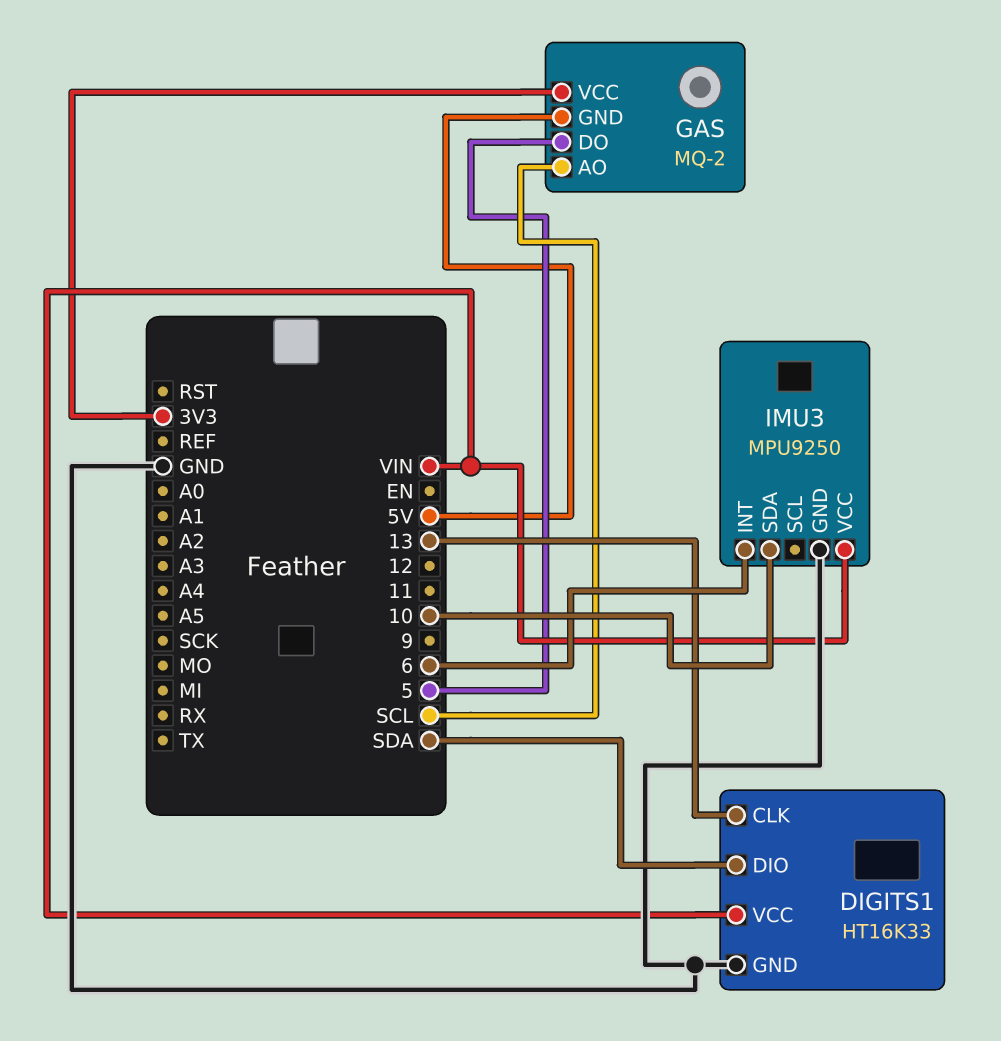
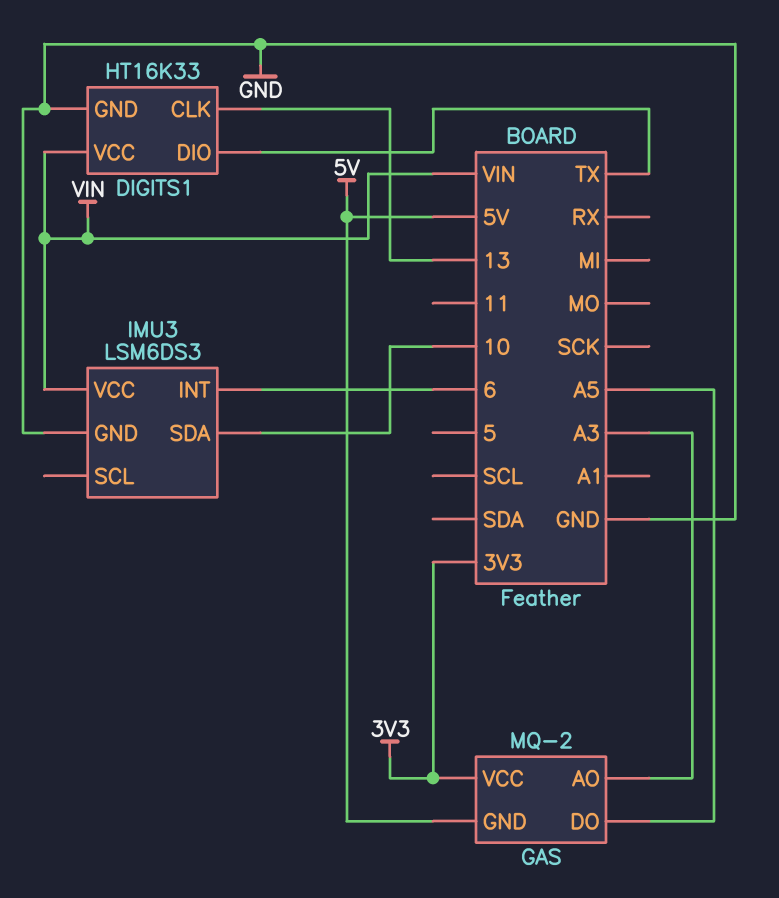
DIGITS1 pin DIO: SDA -> TX
GAS pin AO: SCL -> A3
GAS pin DO: 5 -> A5
IMU3: MPU9250 -> LSM6DS3

